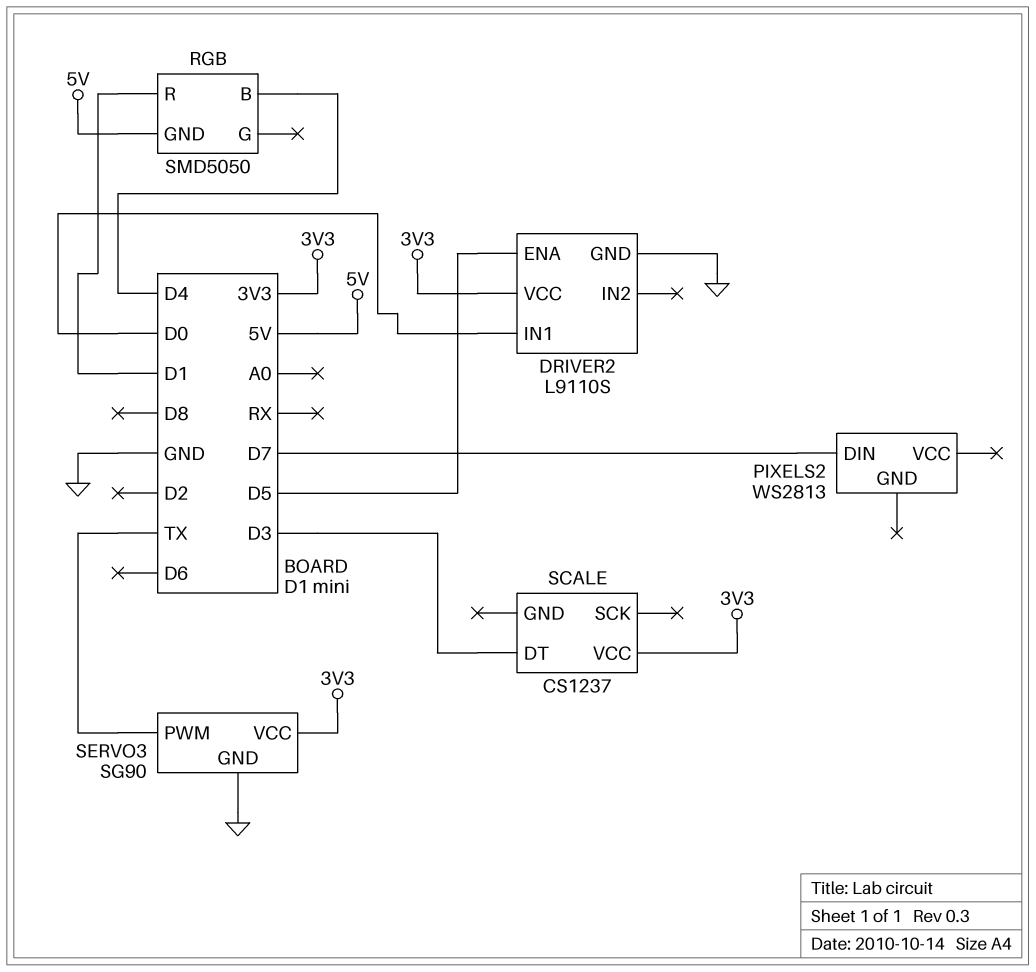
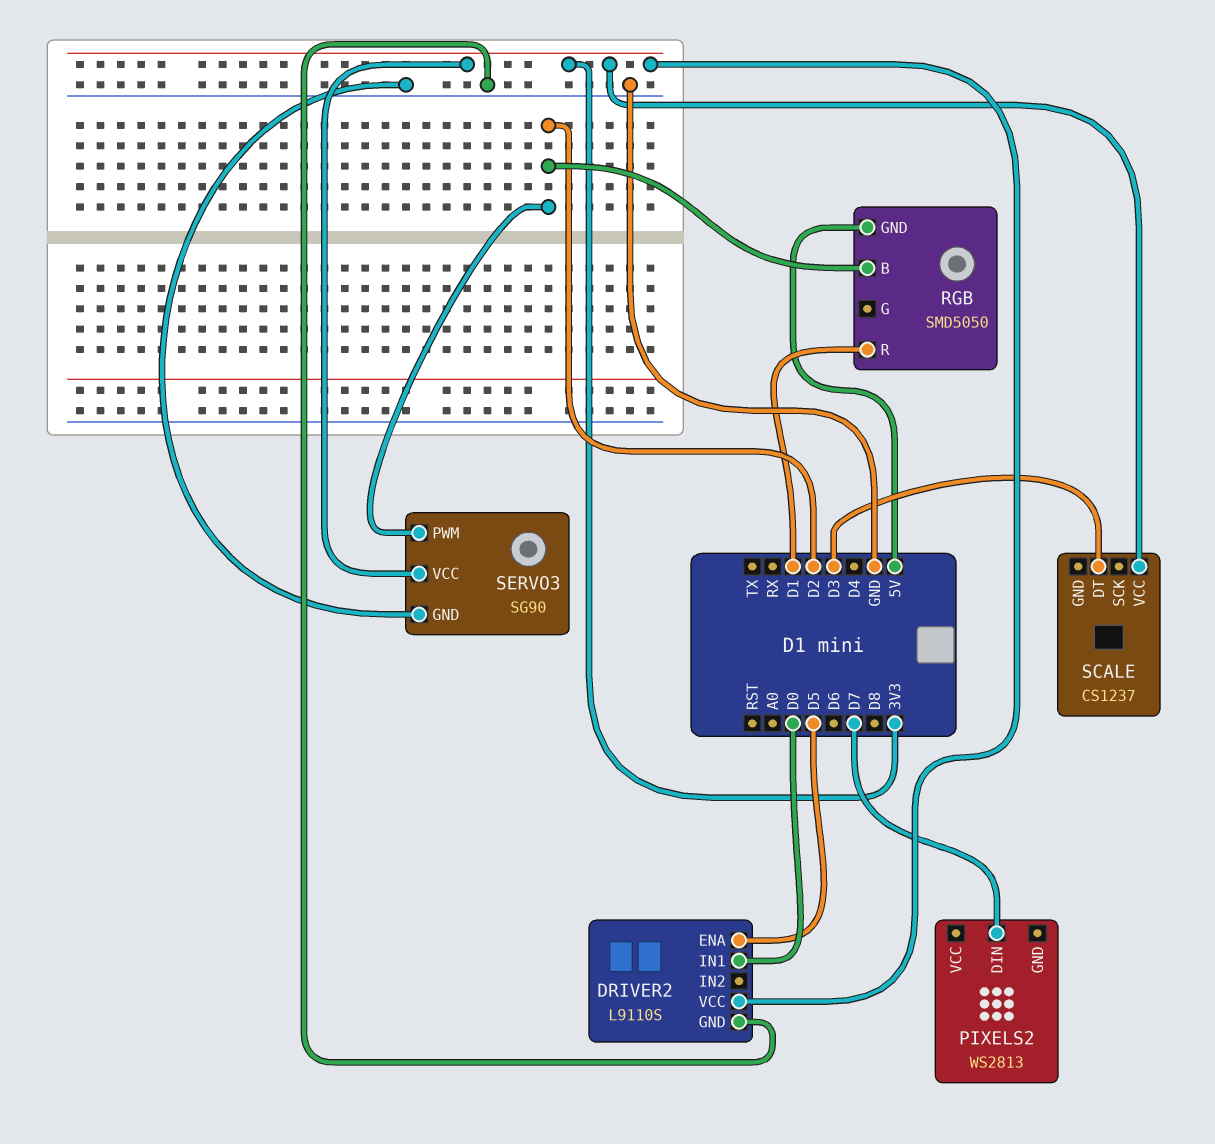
RGB pin B: D4 -> D2
SERVO3 pin PWM: TX -> D2

